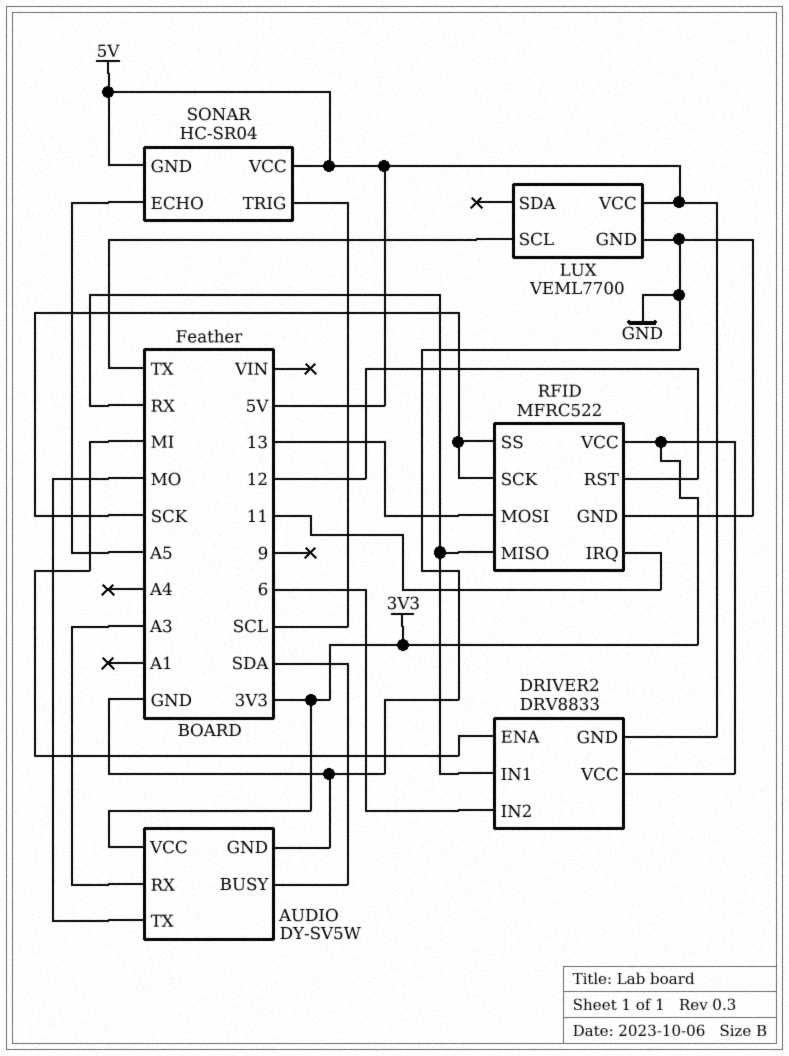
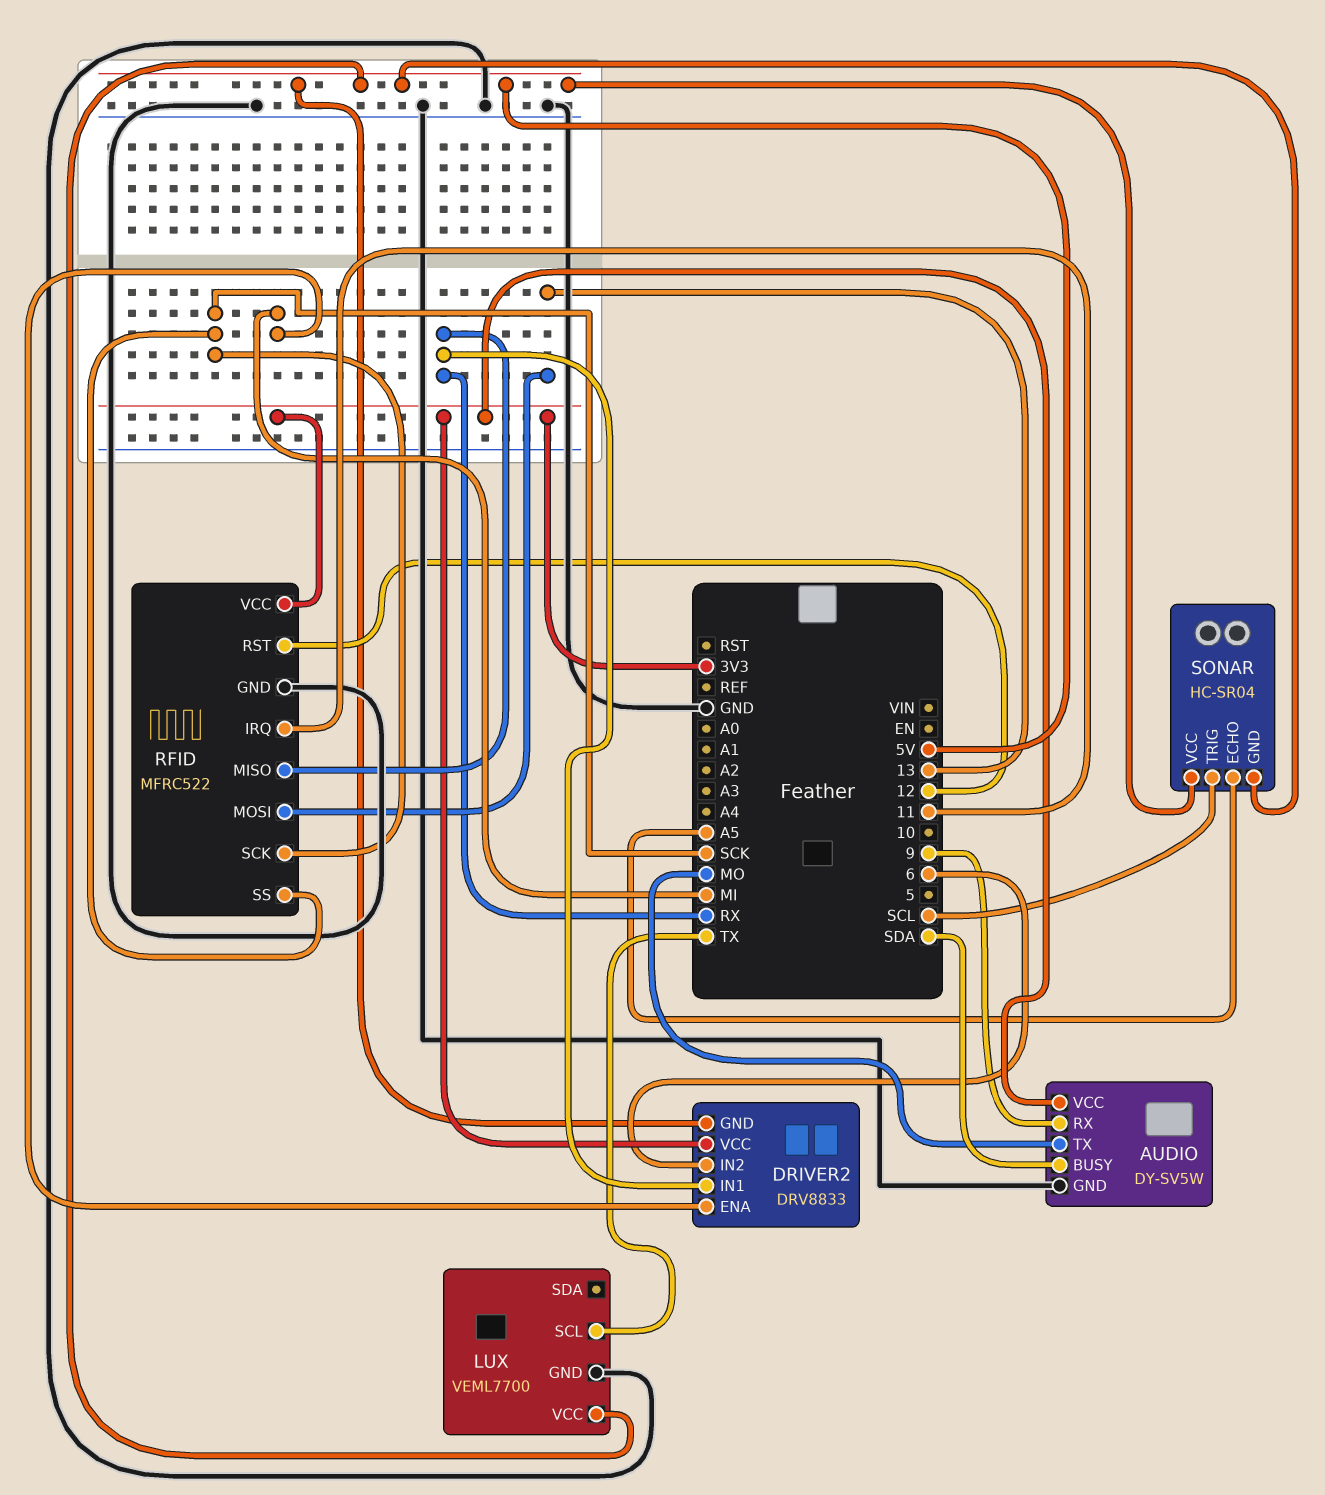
AUDIO pin RX: A3 -> 9

